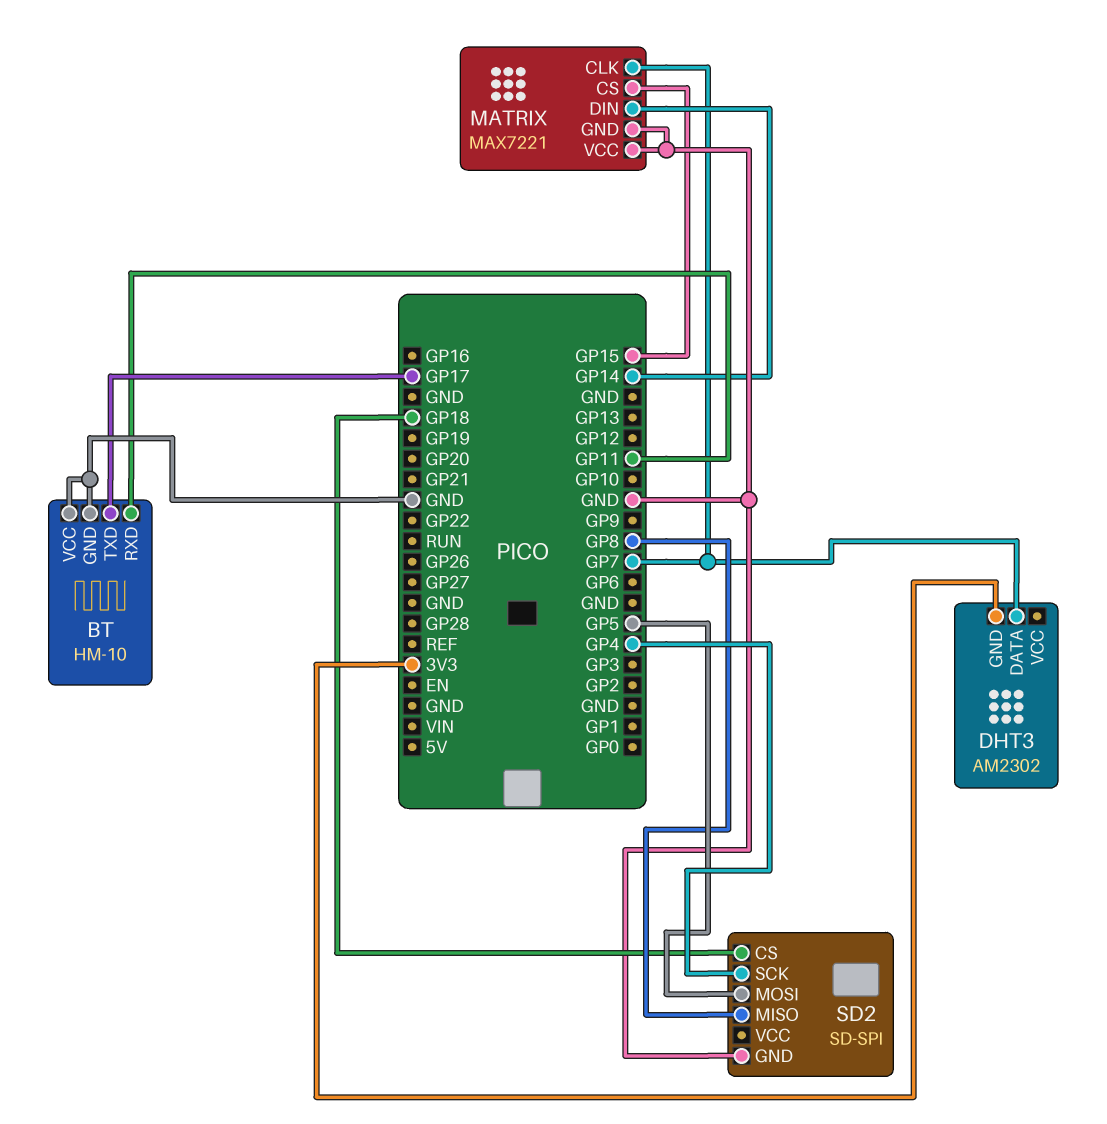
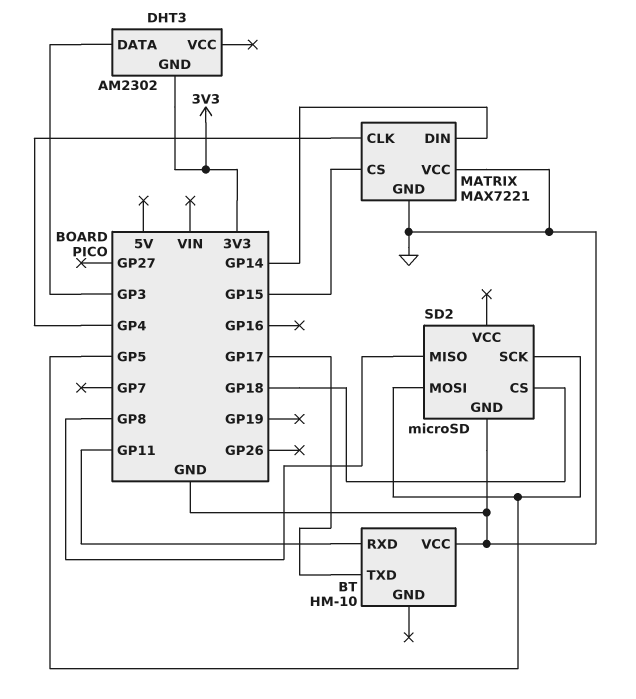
BT pin GND: GND -> none
DHT3 pin DATA: GP7 -> GP3
MATRIX pin CLK: GP7 -> GP4
SD2: SD-SPI -> microSD
SD2 pin SCK: GP4 -> GP5

